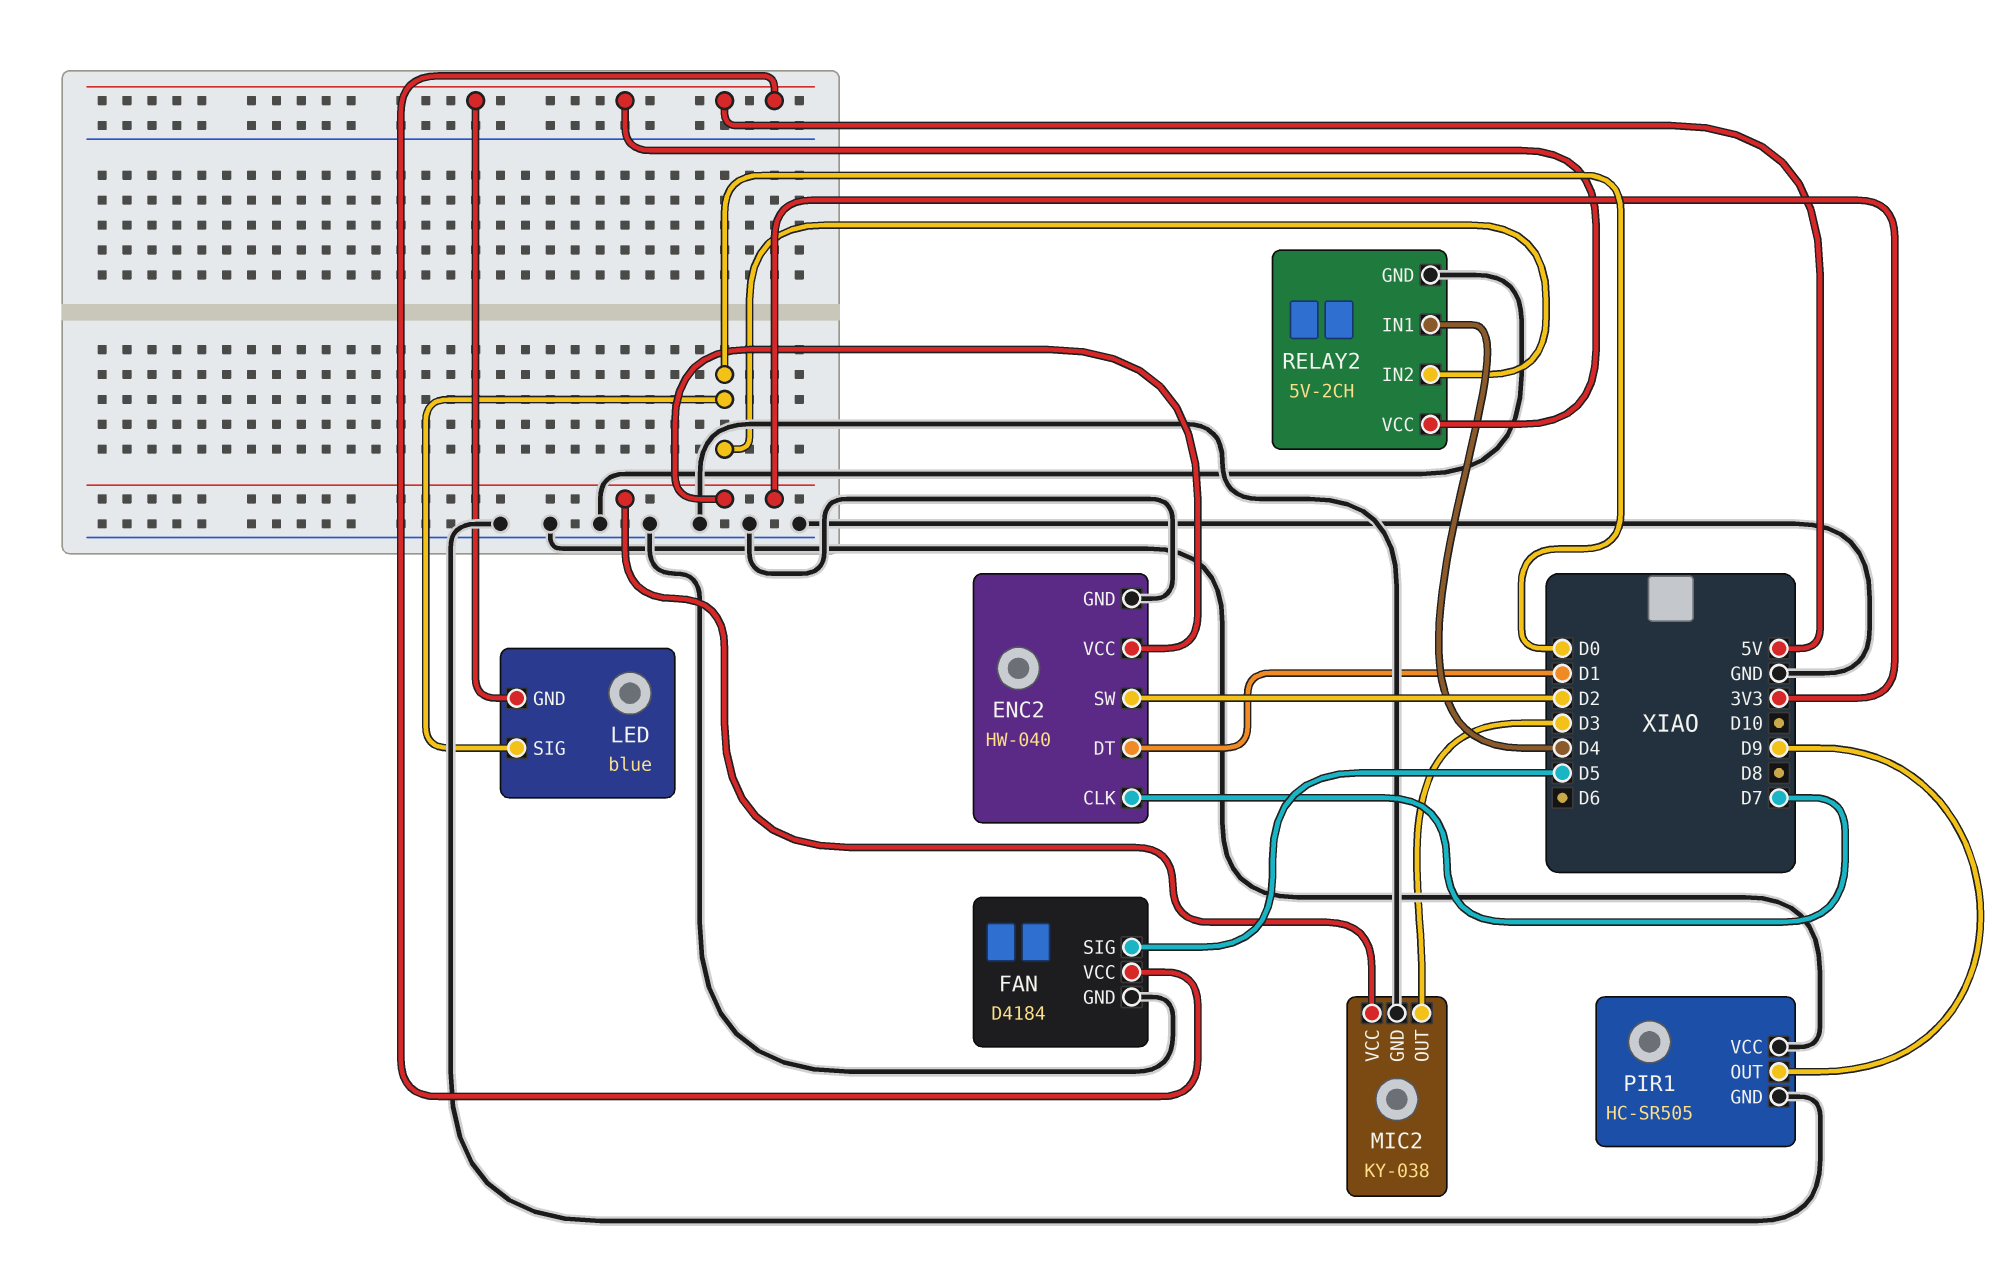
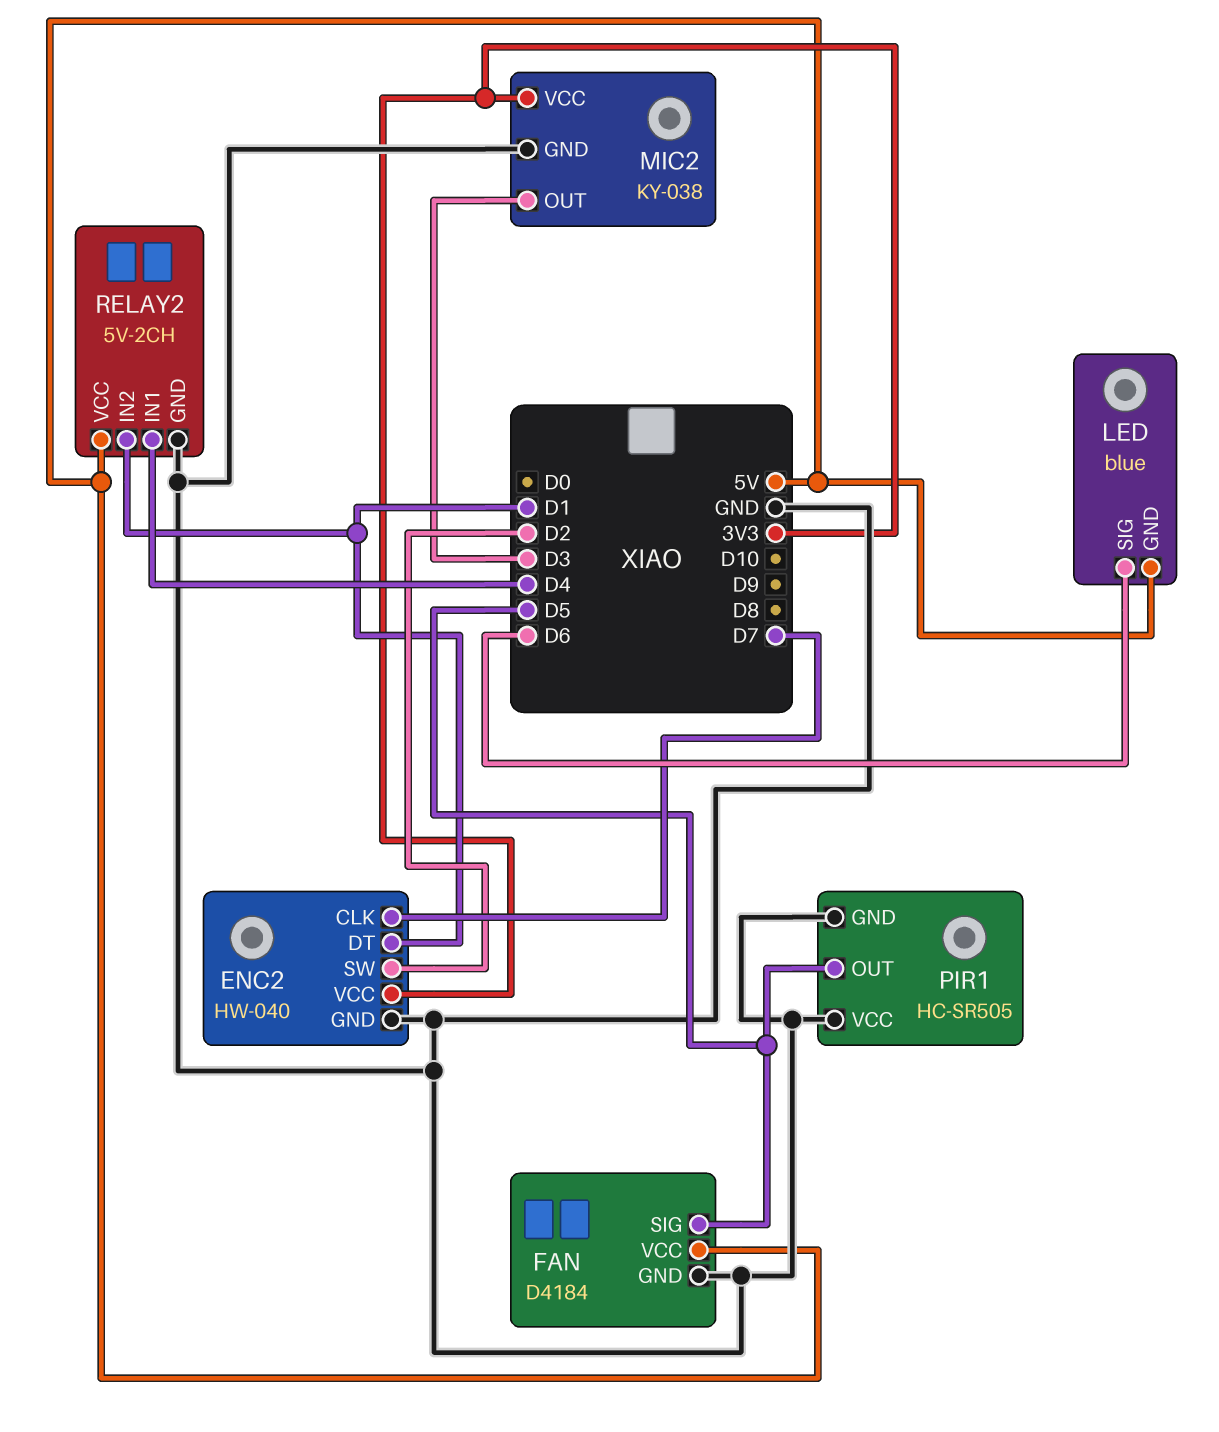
LED pin SIG: D0 -> D6
PIR1 pin OUT: D9 -> D5
RELAY2 pin IN2: D0 -> D1

